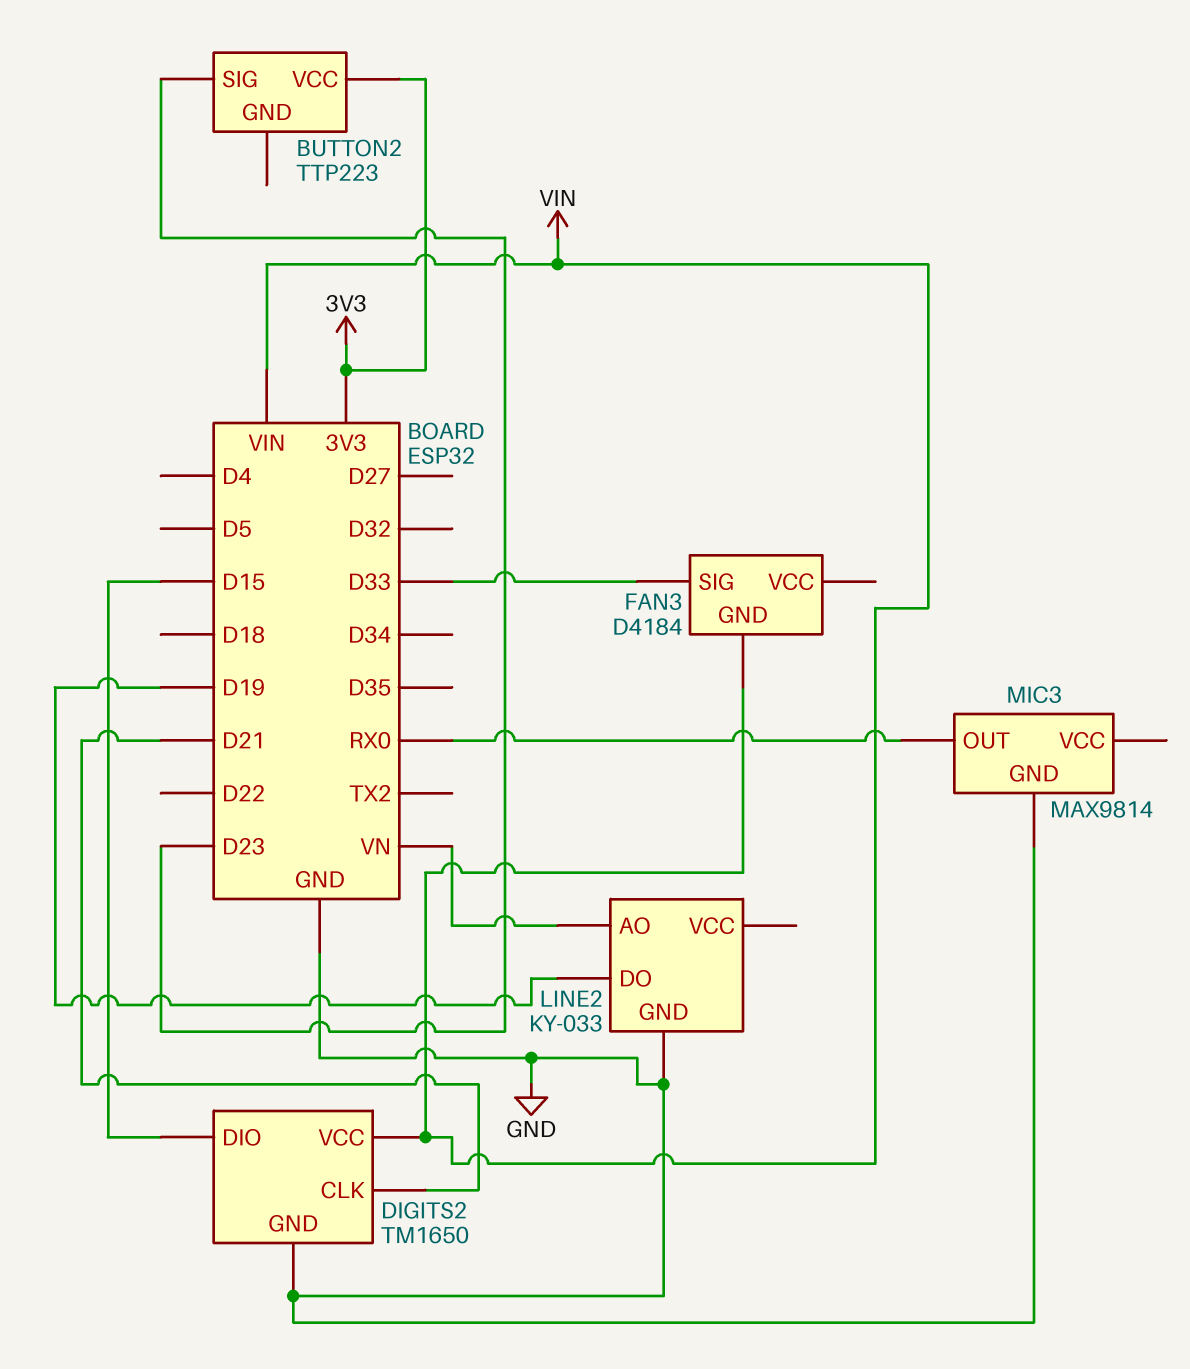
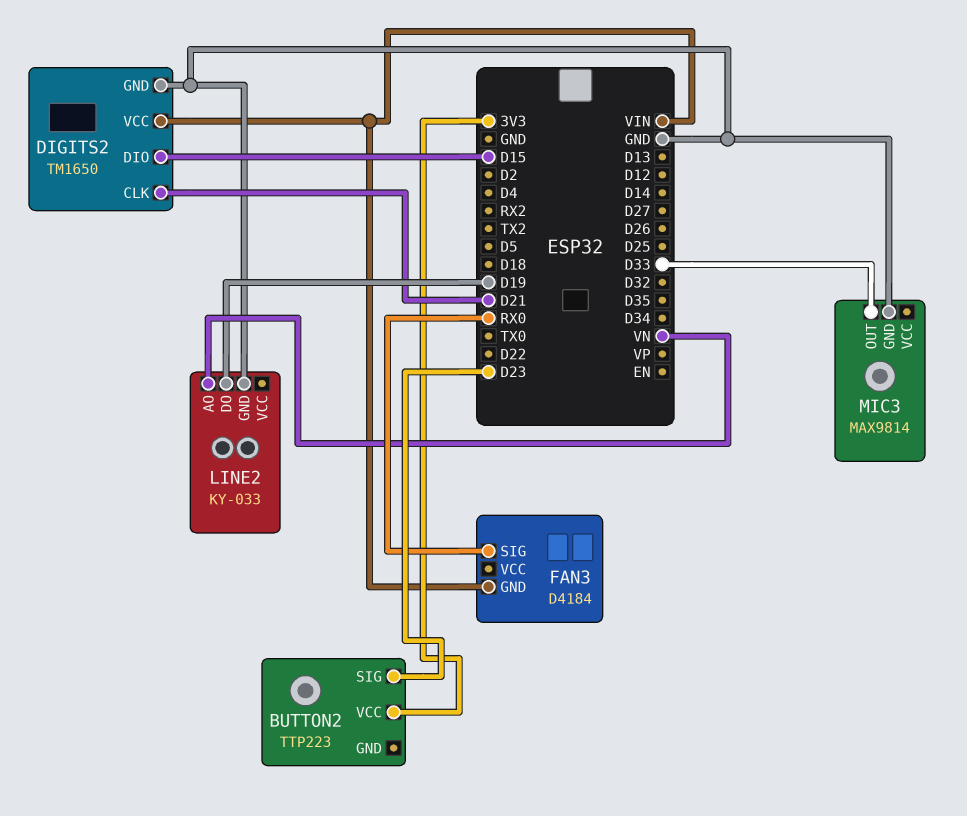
FAN3 pin SIG: D33 -> RX0
MIC3 pin OUT: RX0 -> D33

